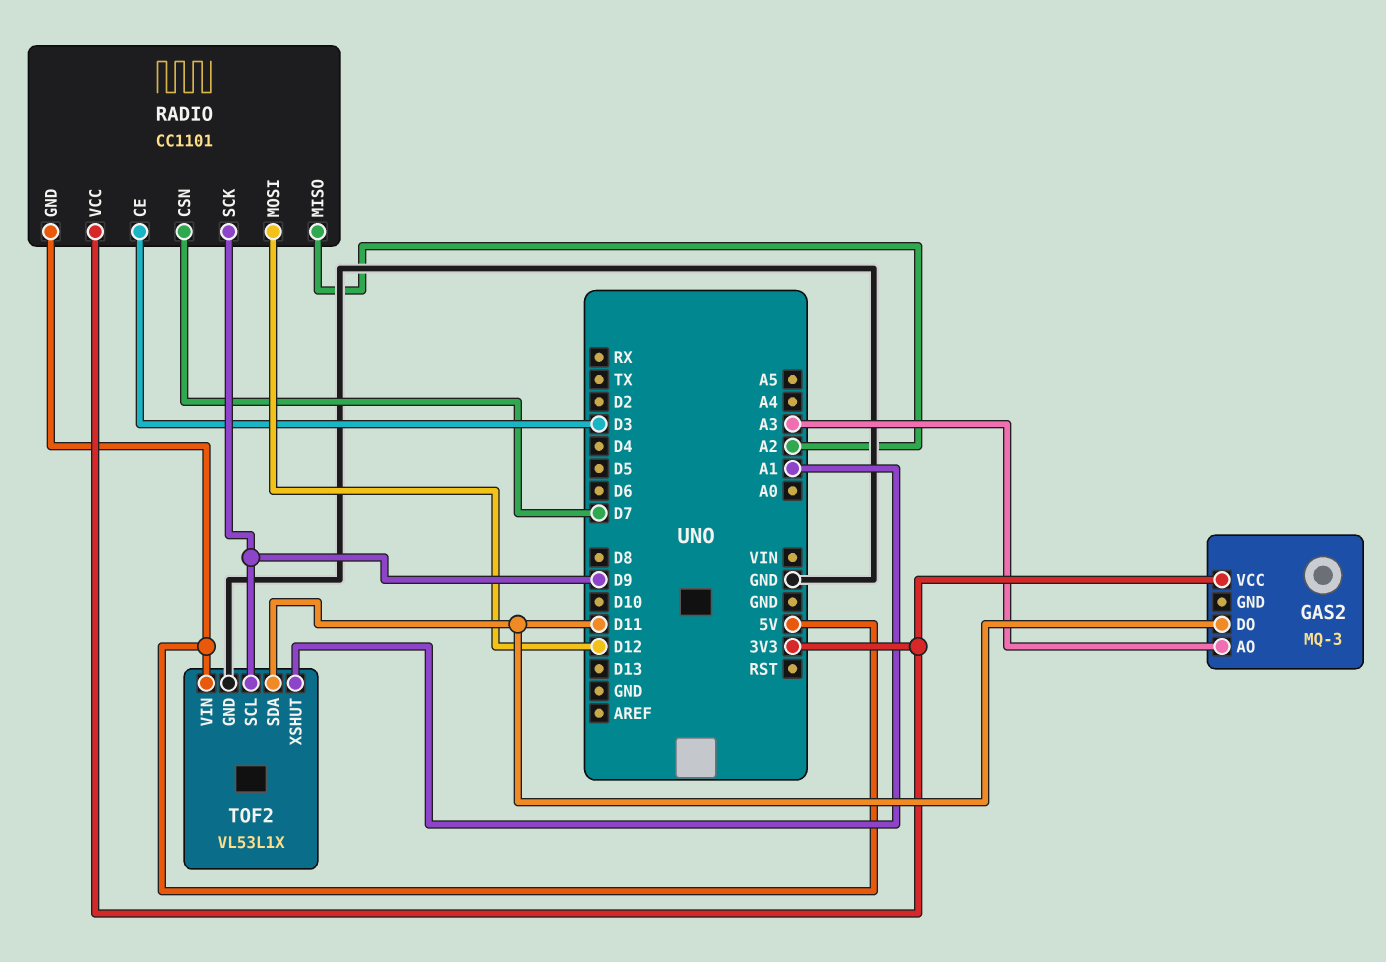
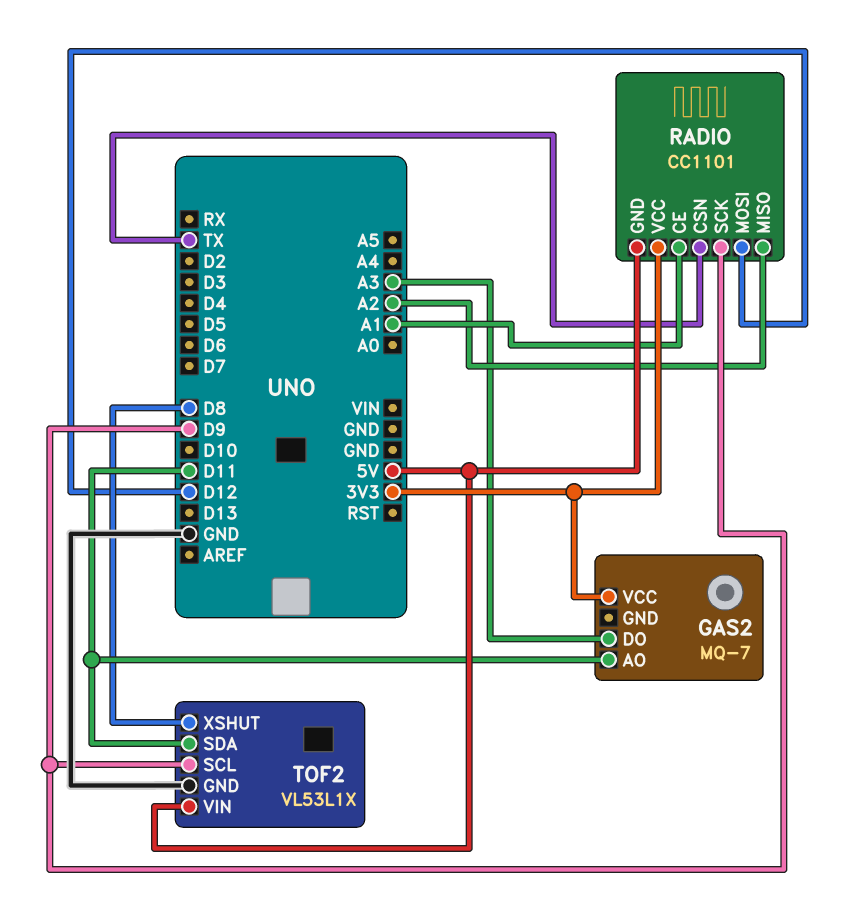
GAS2: MQ-3 -> MQ-7
GAS2 pin AO: A3 -> D11
GAS2 pin DO: D11 -> A3
RADIO pin CE: D3 -> A1
RADIO pin CSN: D7 -> TX
TOF2 pin XSHUT: A1 -> D8

